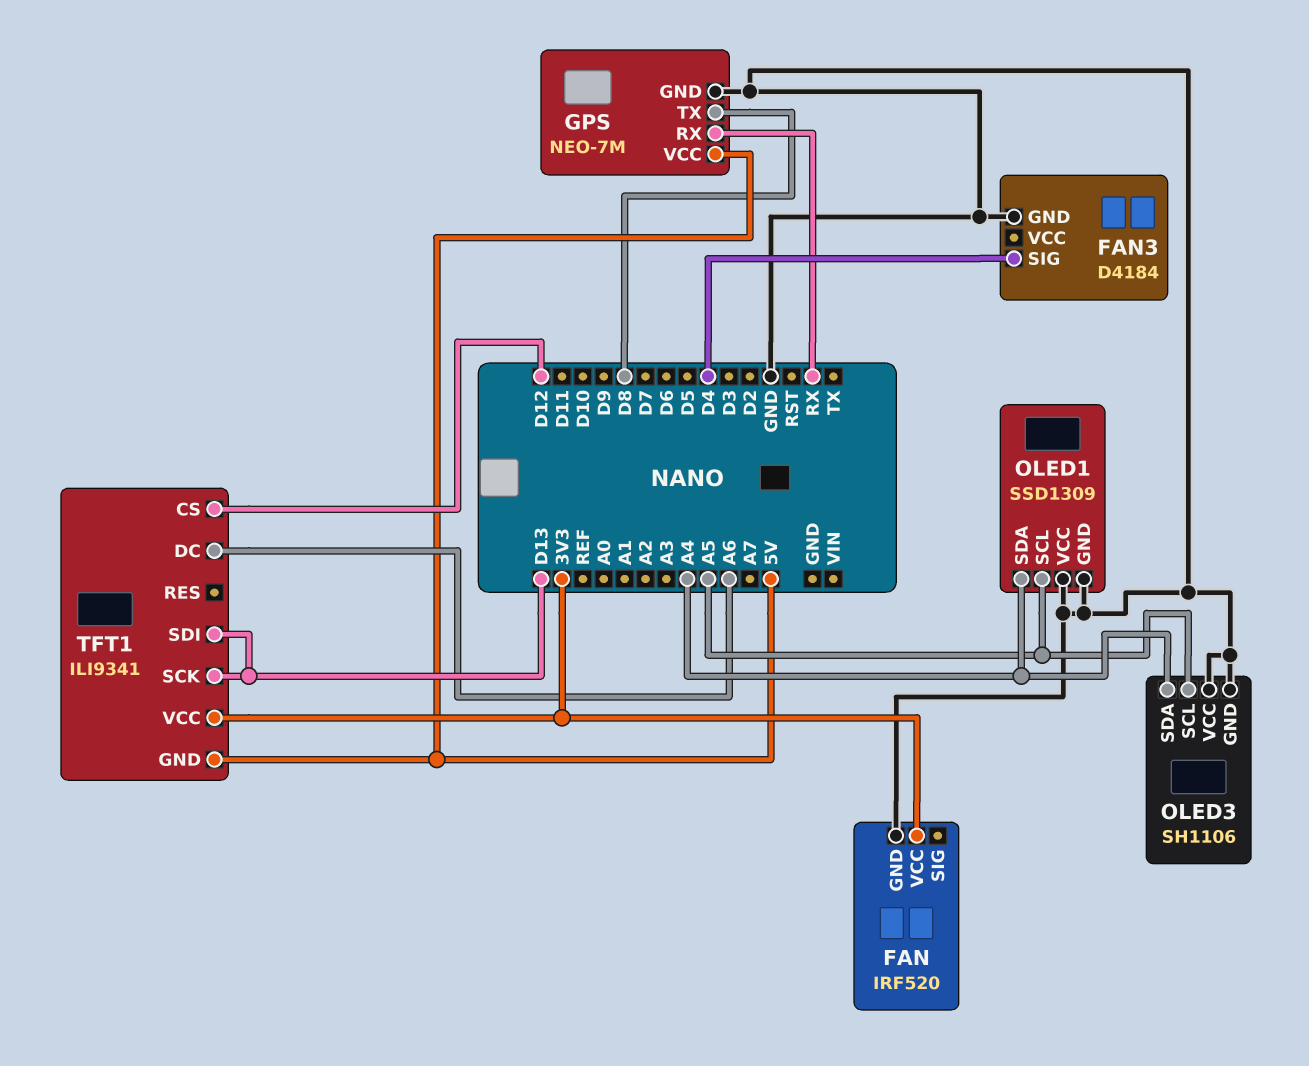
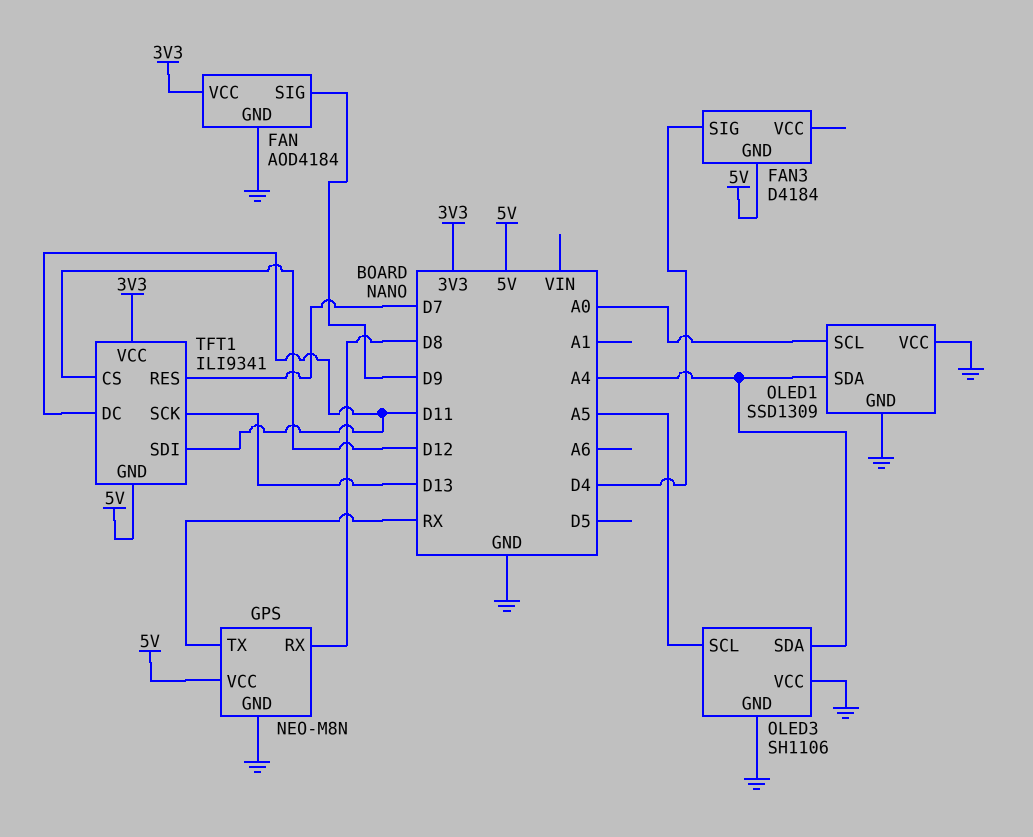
FAN: IRF520 -> AOD4184
FAN pin SIG: none -> D9
FAN3 pin GND: GND -> 5V
GPS: NEO-7M -> NEO-M8N
GPS pin RX: RX -> D8
GPS pin TX: D8 -> RX
OLED1 pin SCL: A5 -> A0
TFT1 pin DC: A6 -> D11
TFT1 pin RES: none -> D7
TFT1 pin SDI: D13 -> D11

